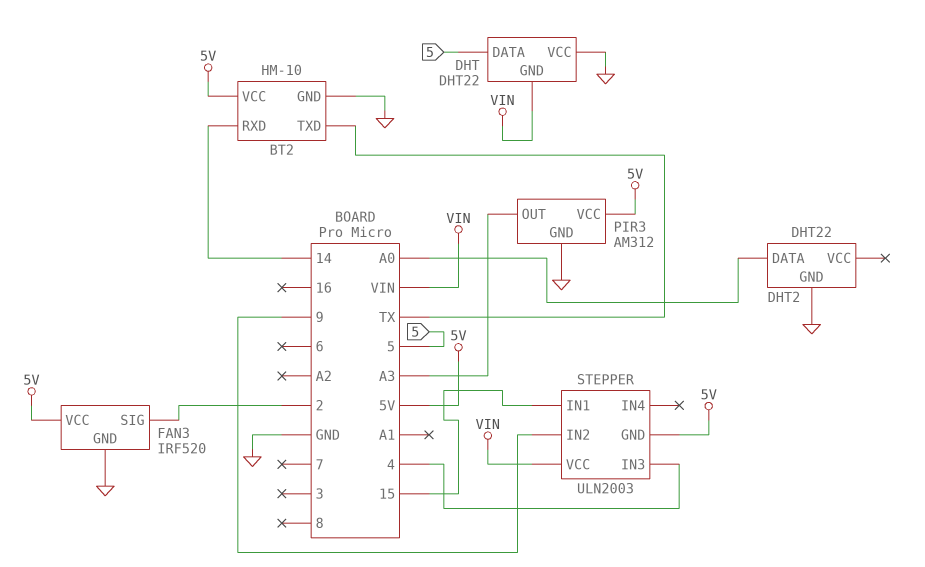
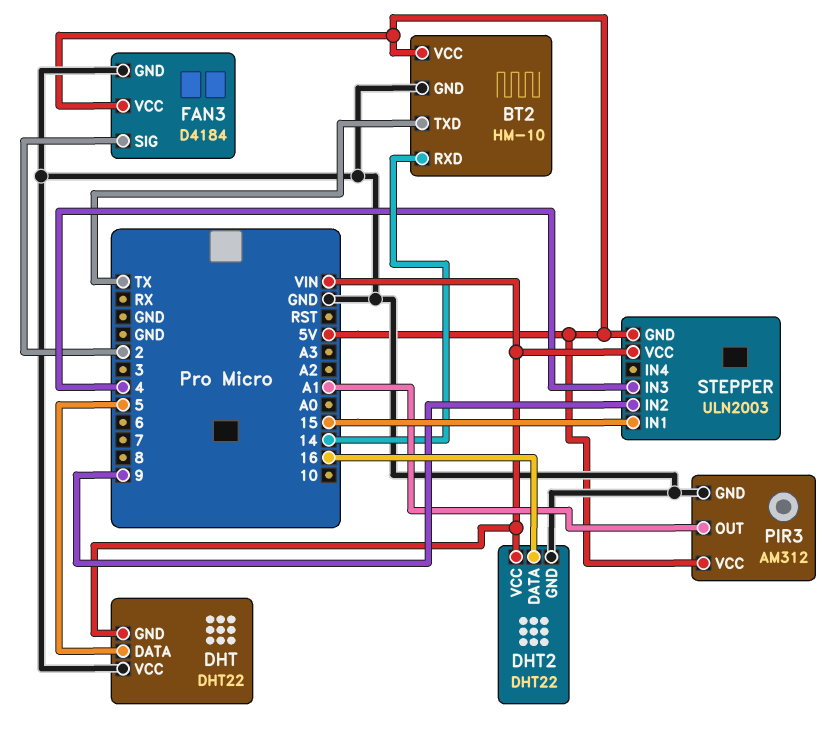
DHT2 pin DATA: A0 -> 16
DHT2 pin VCC: none -> VIN
FAN3: IRF520 -> D4184
PIR3 pin OUT: A3 -> A1

